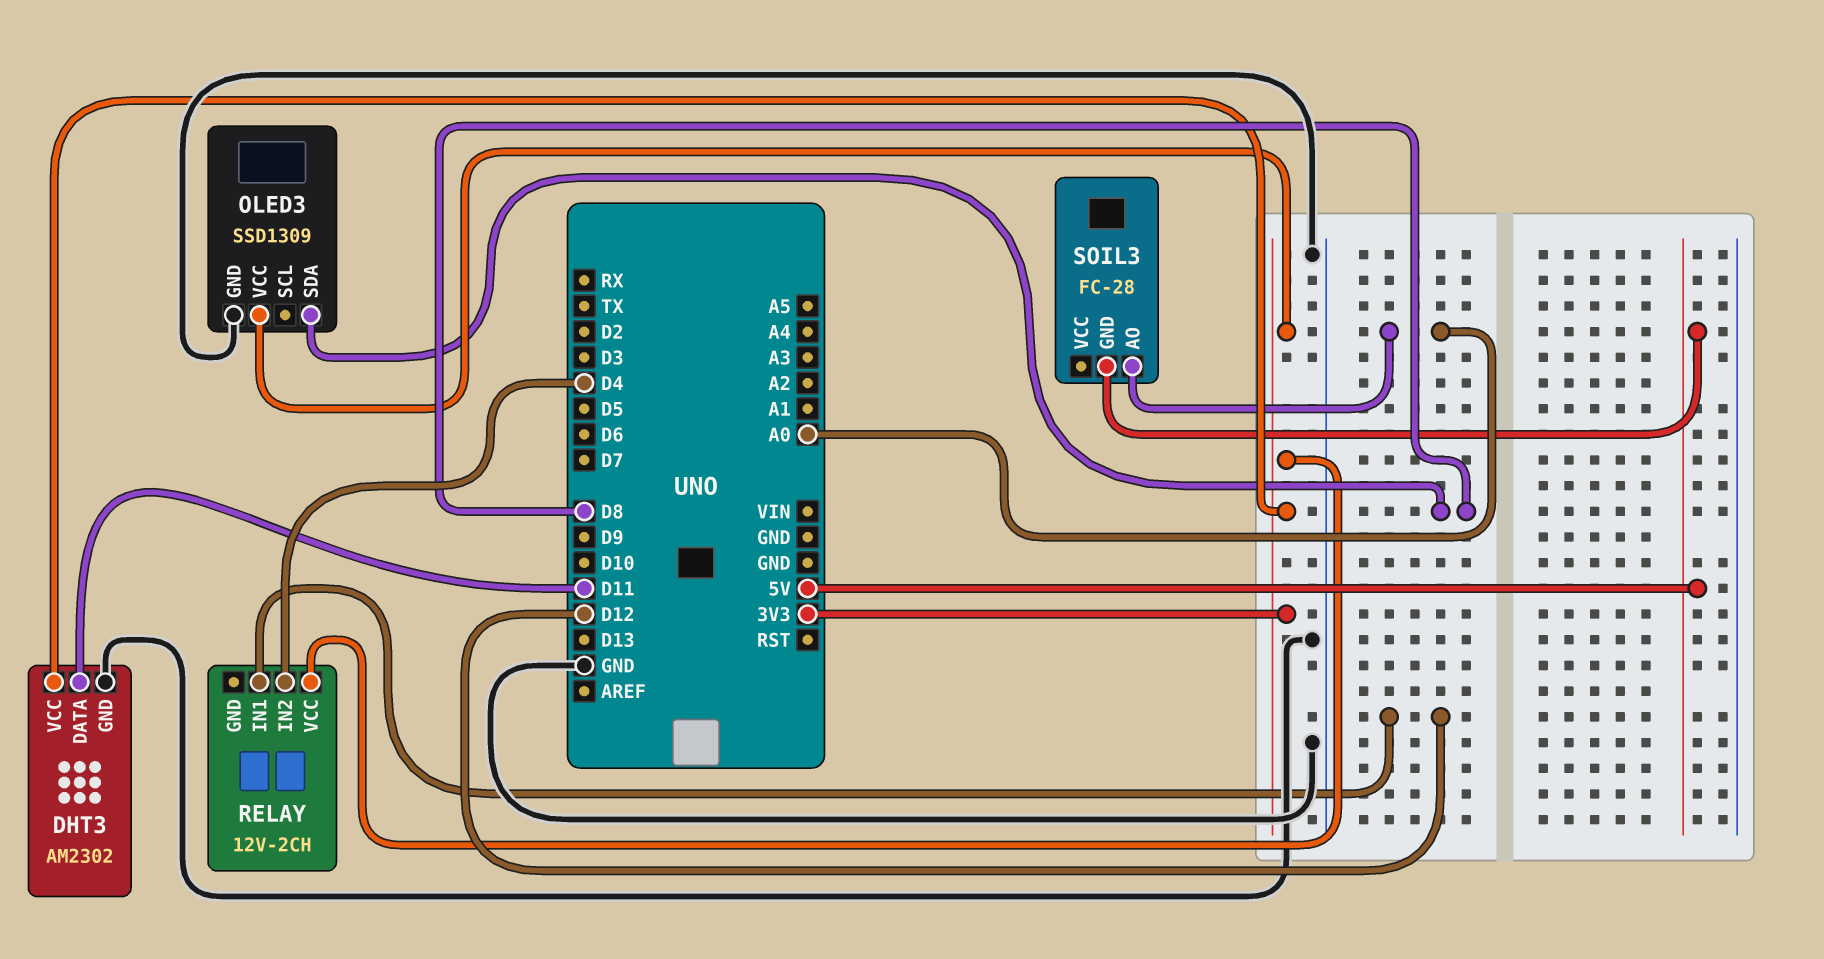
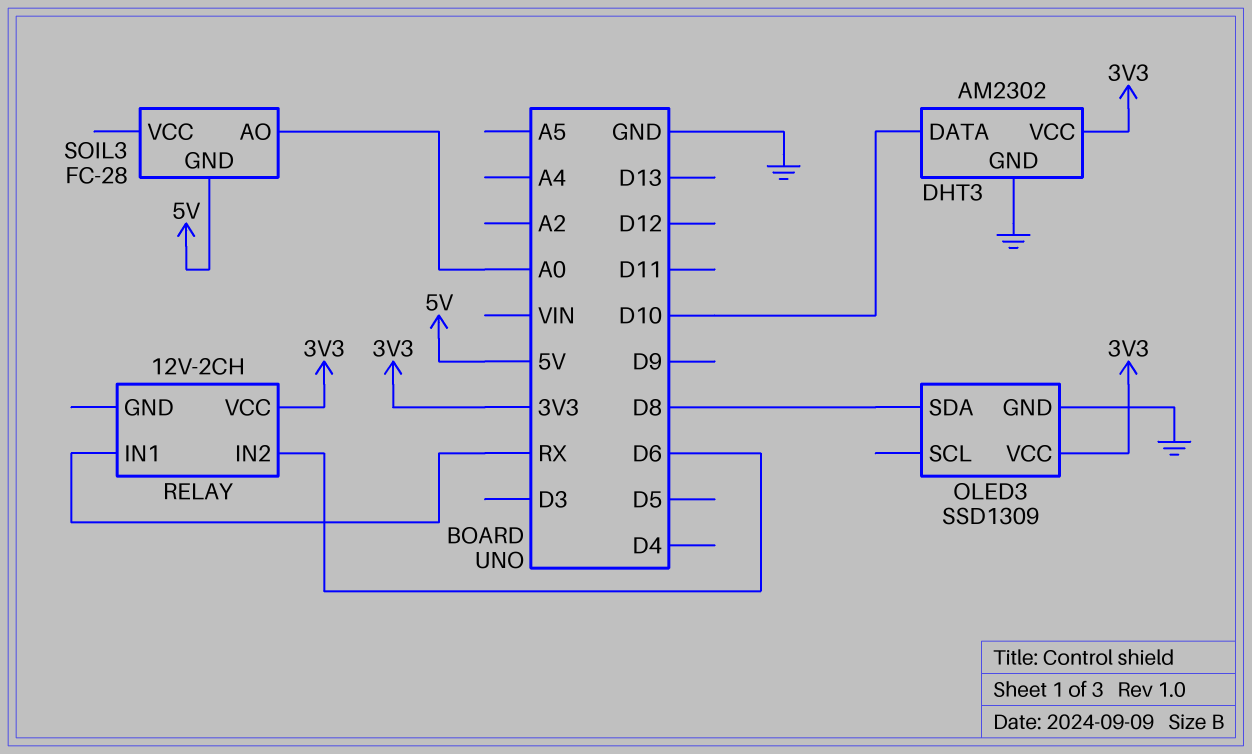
DHT3 pin DATA: D11 -> D10
RELAY pin IN1: D12 -> RX
RELAY pin IN2: D4 -> D6

